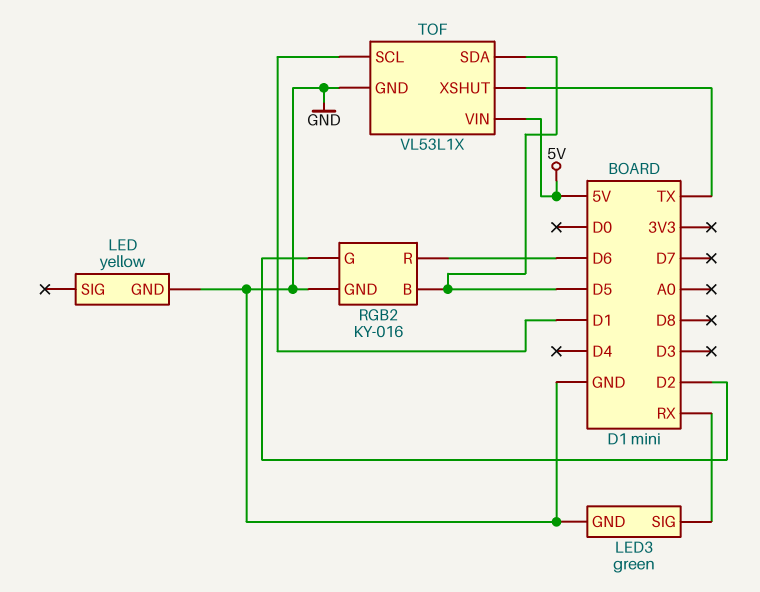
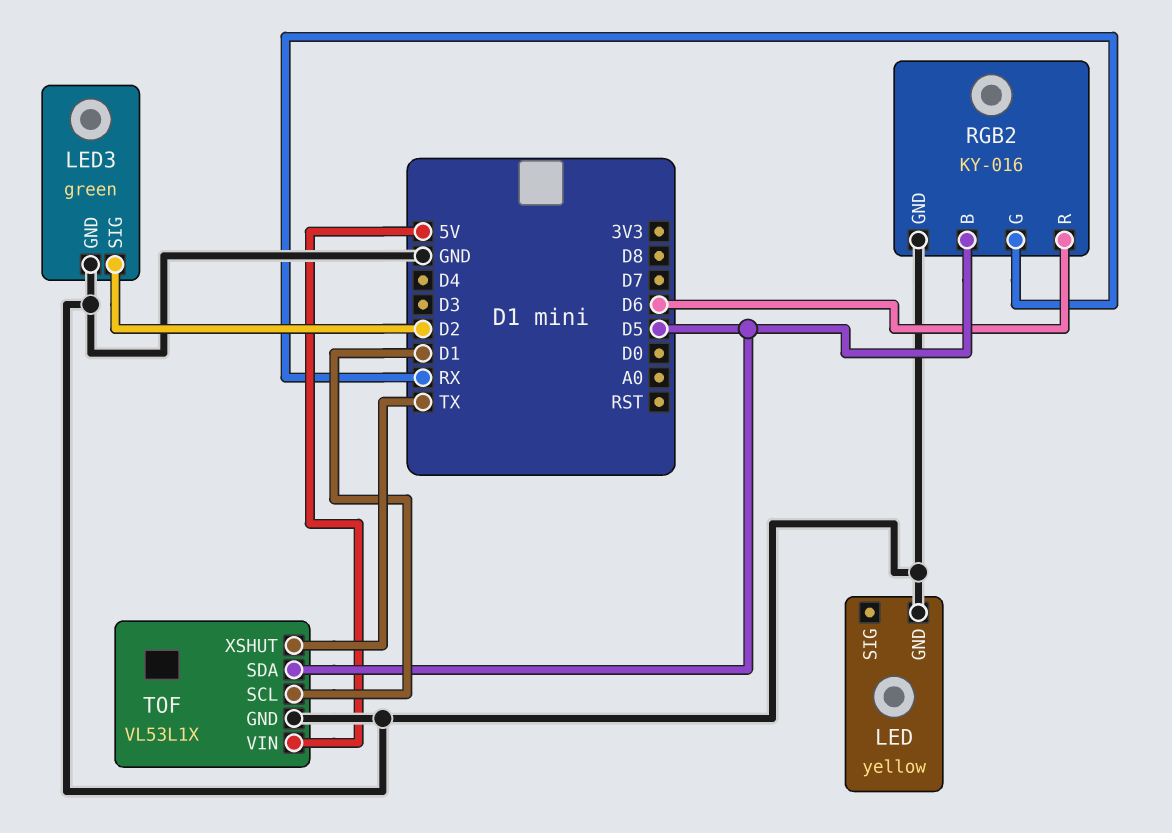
LED3 pin SIG: RX -> D2
RGB2 pin G: D2 -> RX

